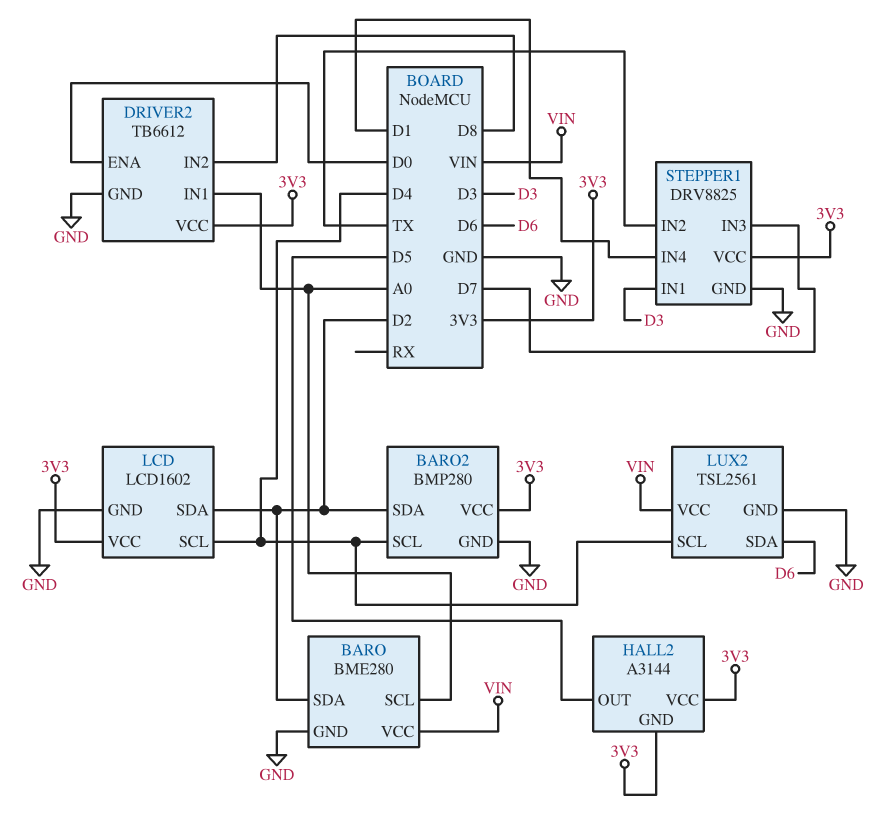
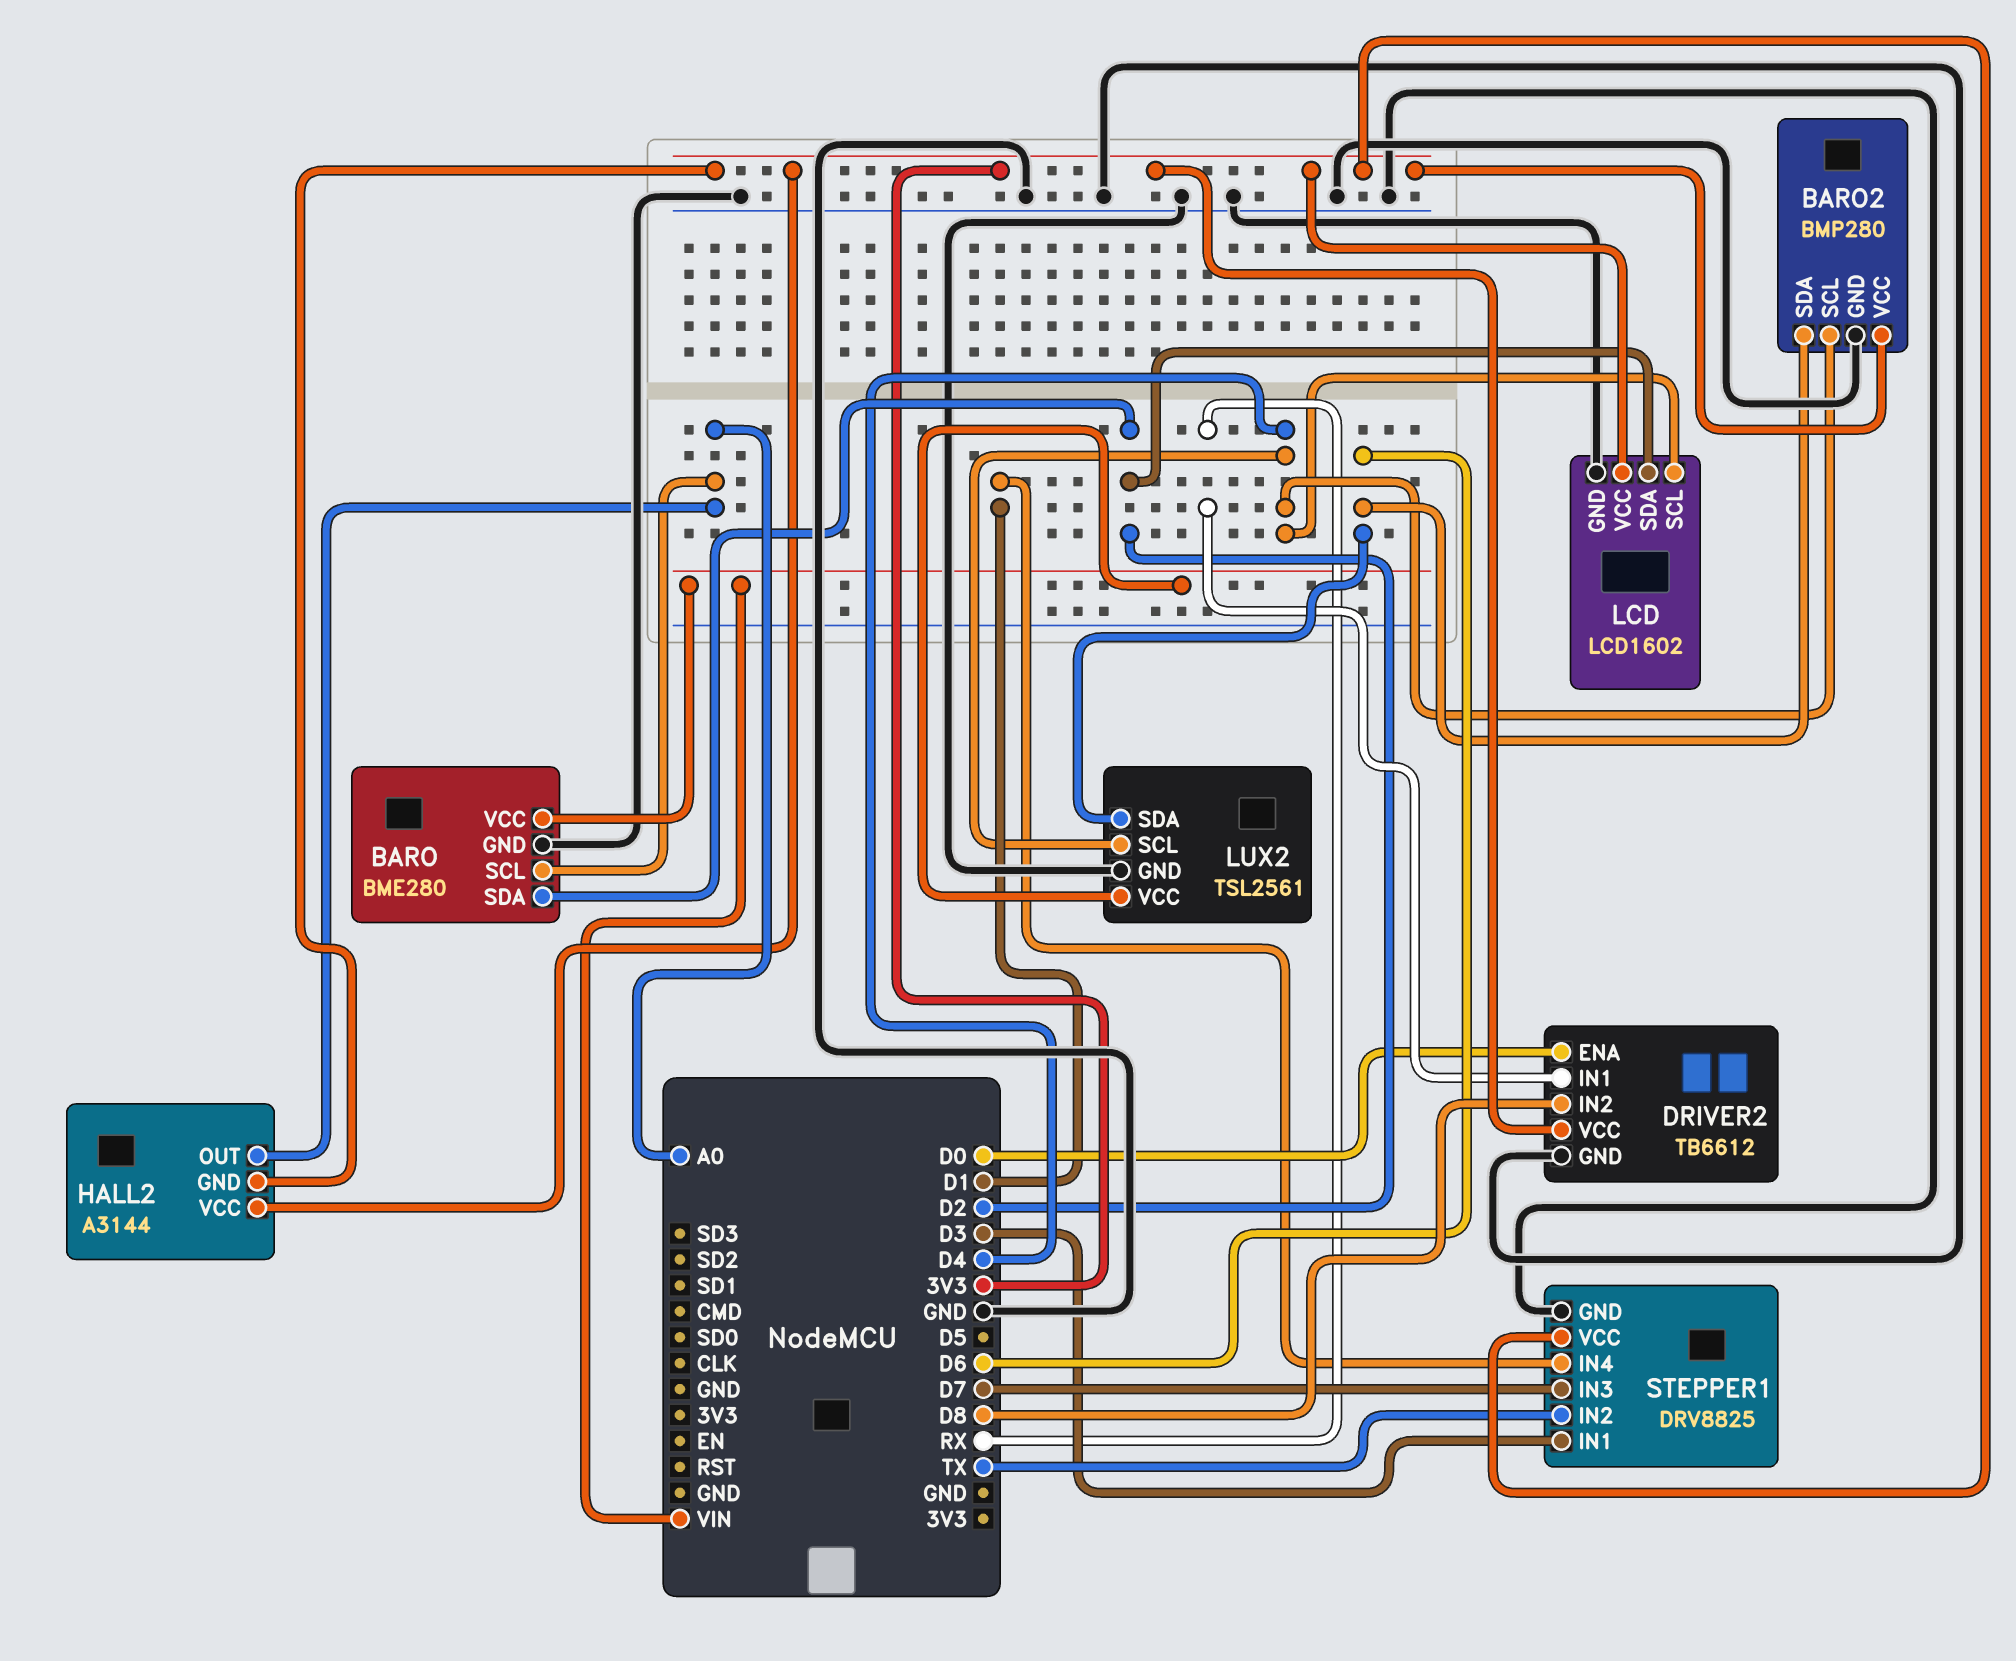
BARO2 pin SDA: D2 -> D6
DRIVER2 pin IN1: A0 -> RX
HALL2 pin OUT: D5 -> A0

